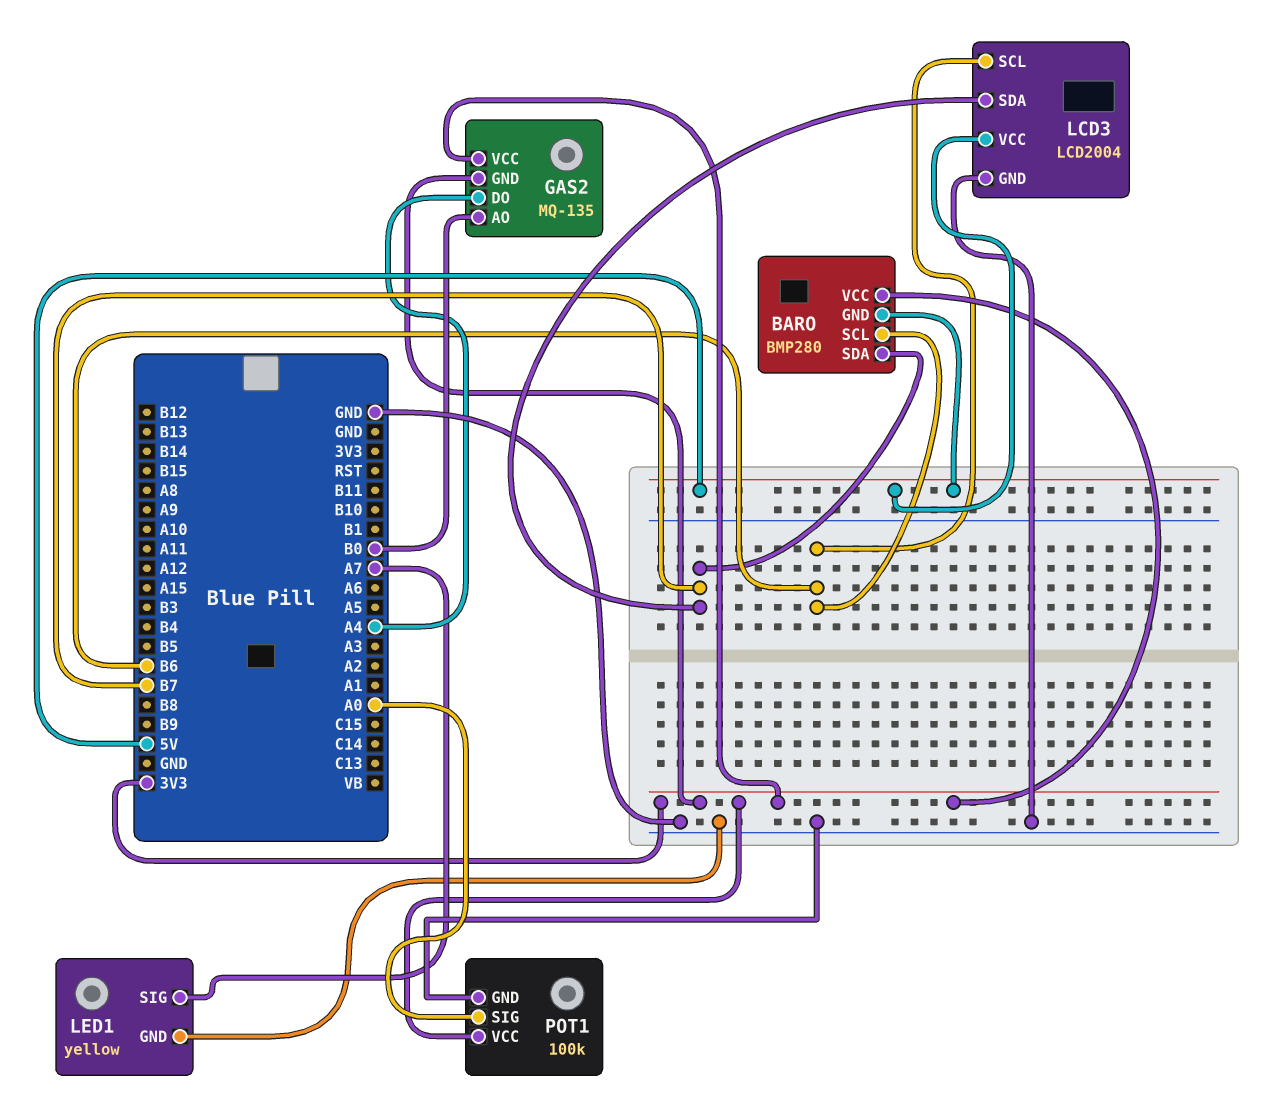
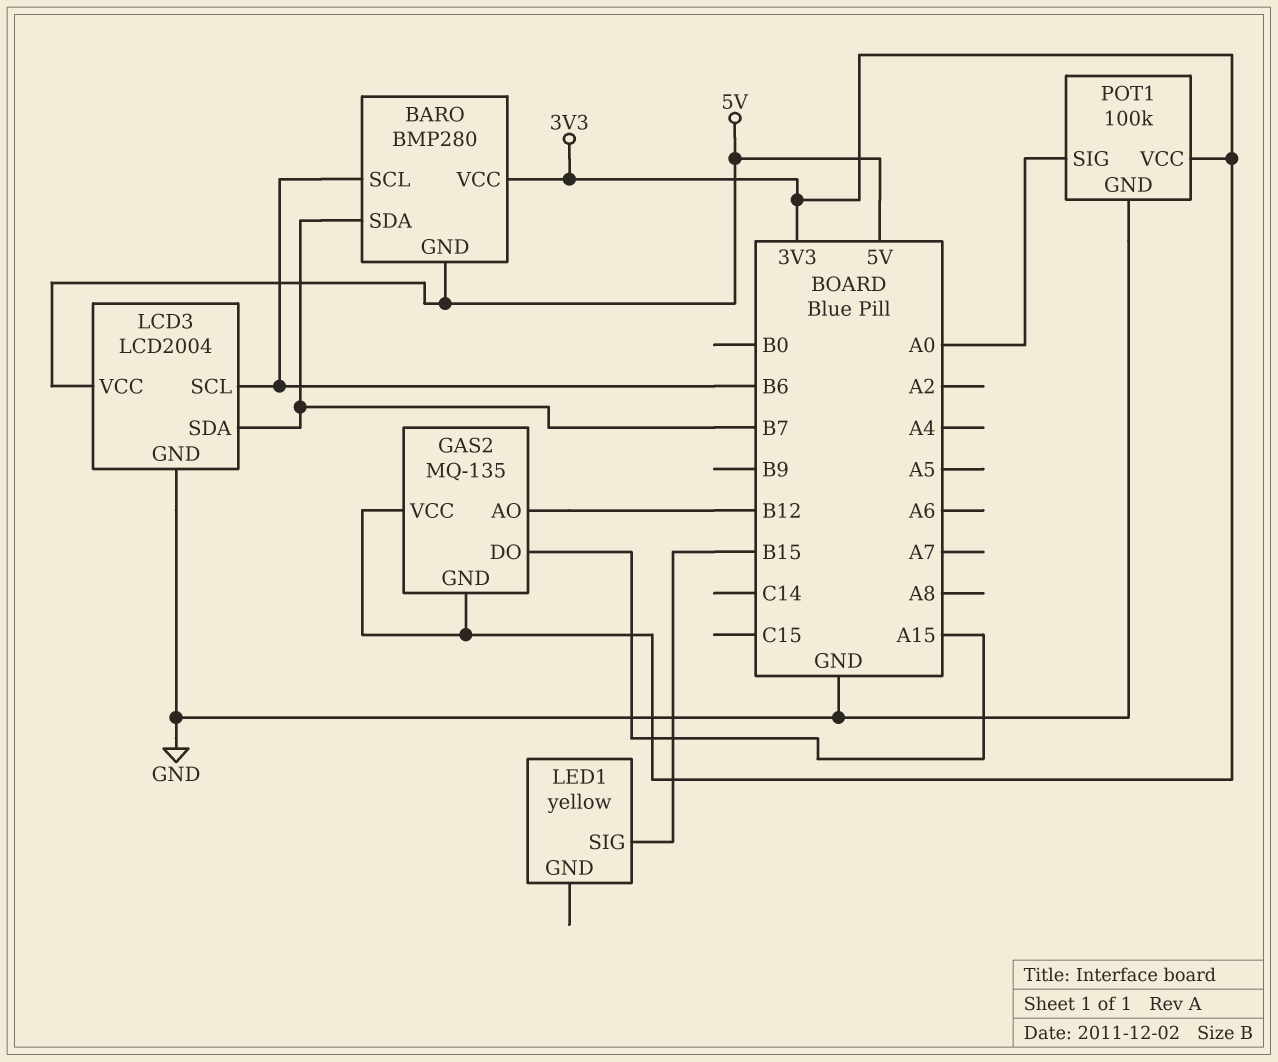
GAS2 pin AO: B0 -> B12
GAS2 pin DO: A4 -> A15
LED1 pin GND: GND -> none
LED1 pin SIG: A7 -> B15

